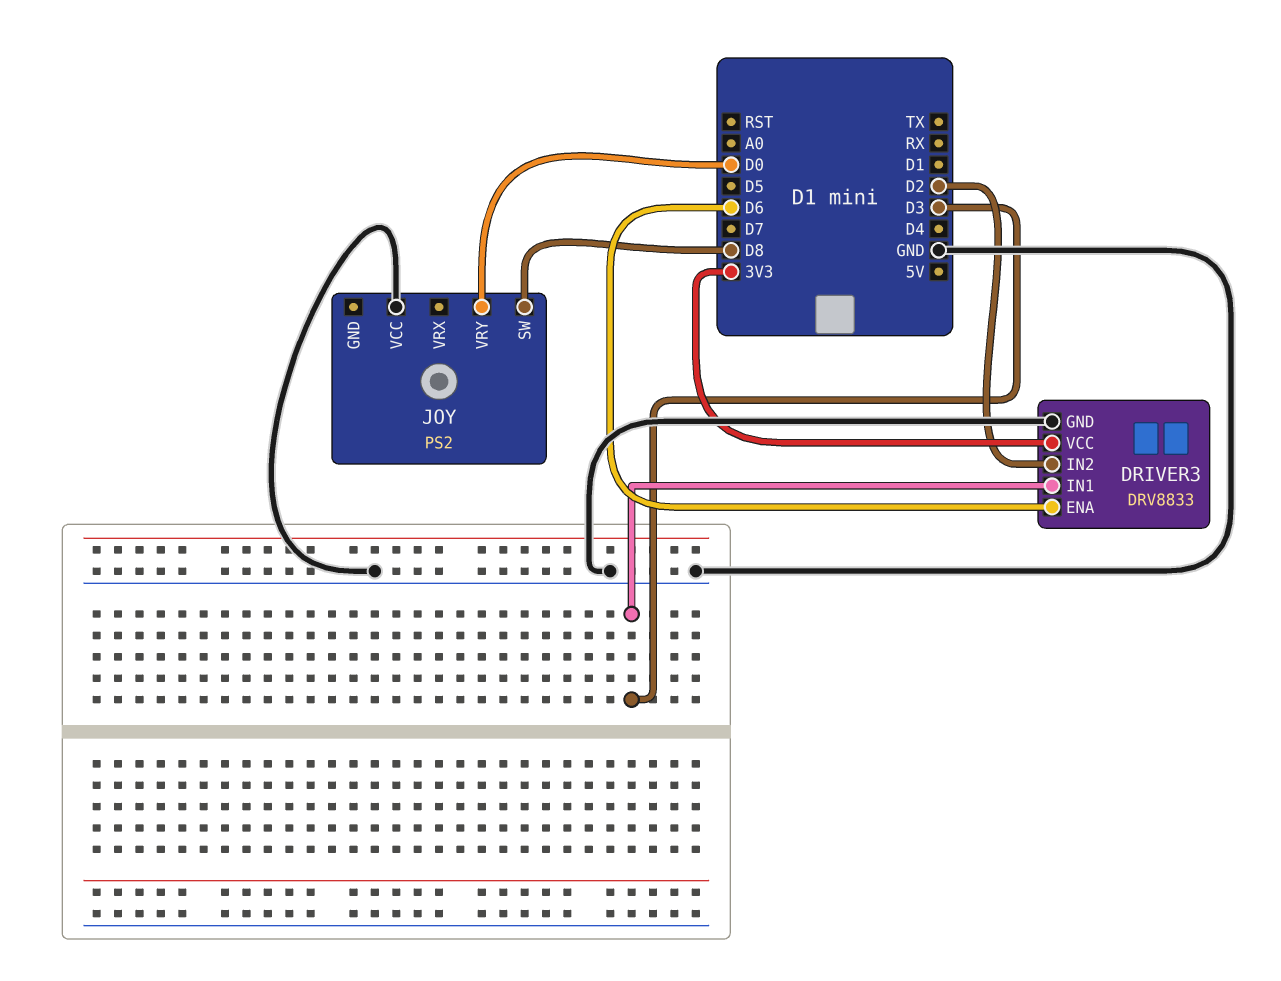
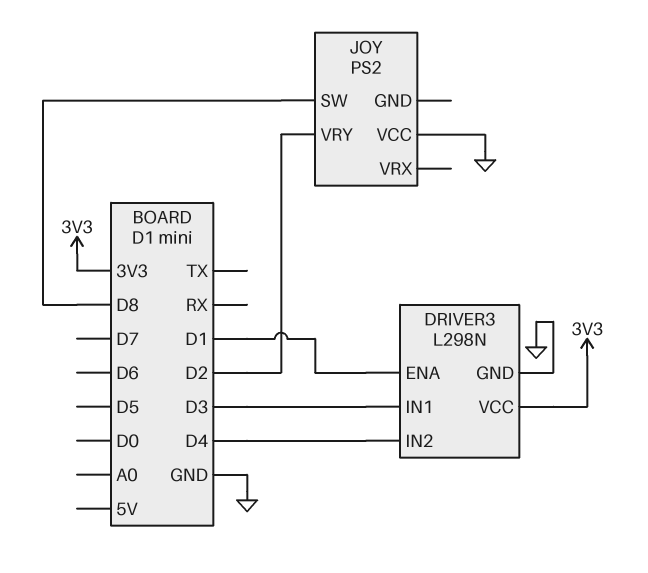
DRIVER3: DRV8833 -> L298N
DRIVER3 pin ENA: D6 -> D1
DRIVER3 pin IN2: D2 -> D4
JOY pin VRY: D0 -> D2

